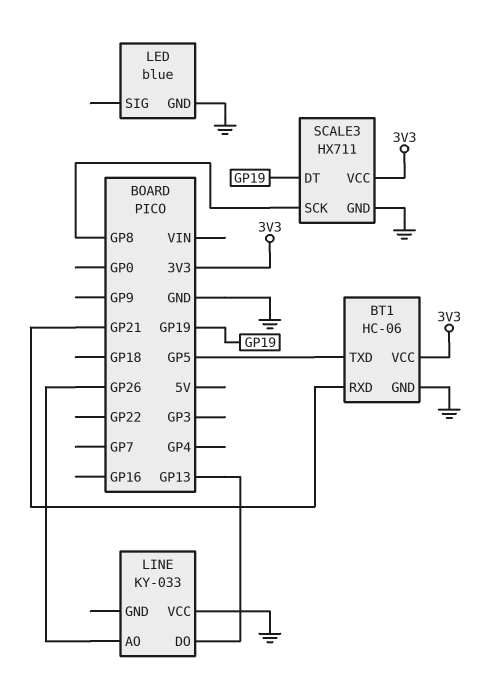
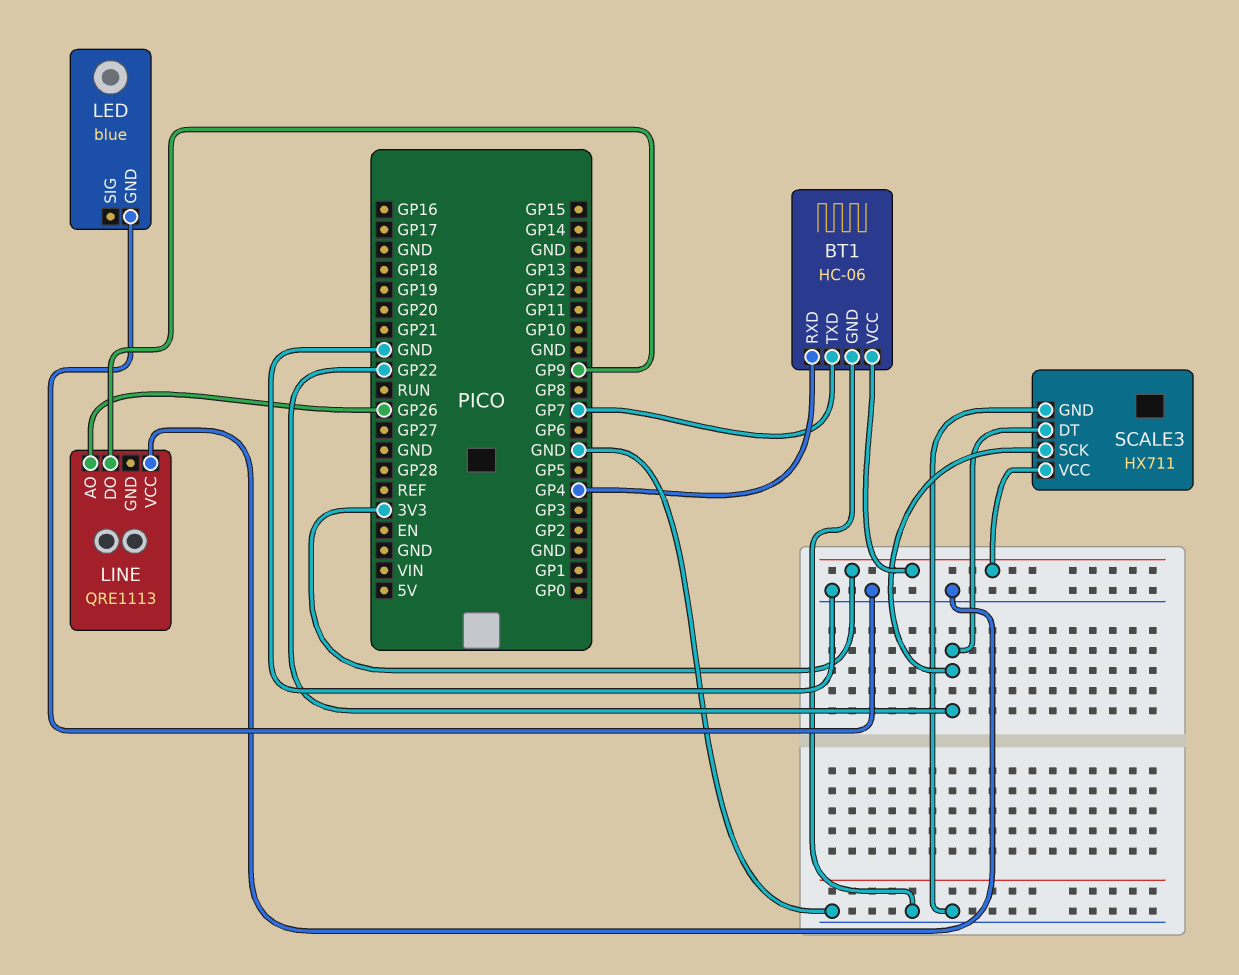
BT1 pin RXD: GP21 -> GP4
BT1 pin TXD: GP5 -> GP7
LINE: KY-033 -> QRE1113
LINE pin DO: GP13 -> GP9
SCALE3 pin DT: GP19 -> GP22
SCALE3 pin SCK: GP8 -> GP22

